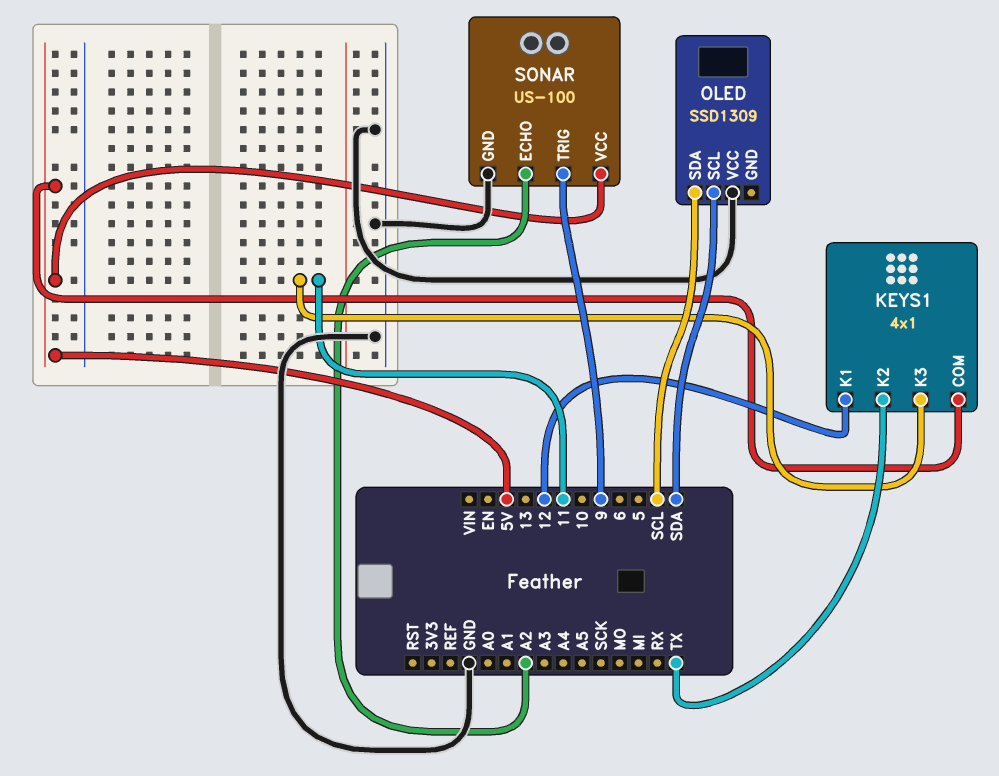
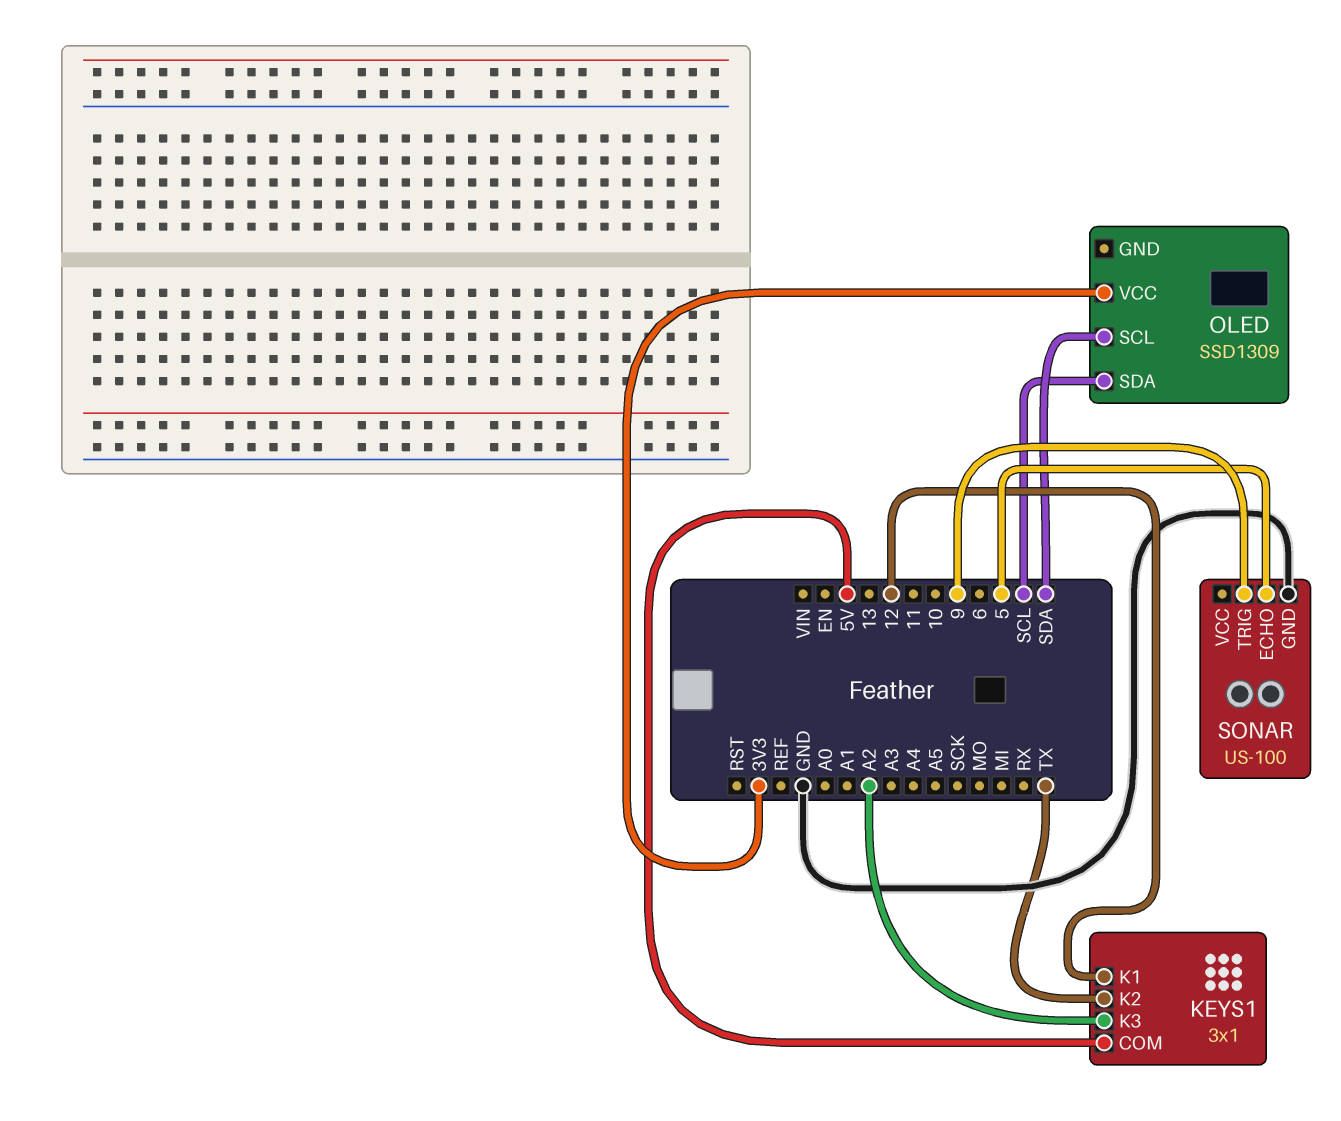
KEYS1: 4x1 -> 3x1
KEYS1 pin K3: 11 -> A2
OLED pin VCC: GND -> 3V3
SONAR pin ECHO: A2 -> 5
SONAR pin VCC: 5V -> none

